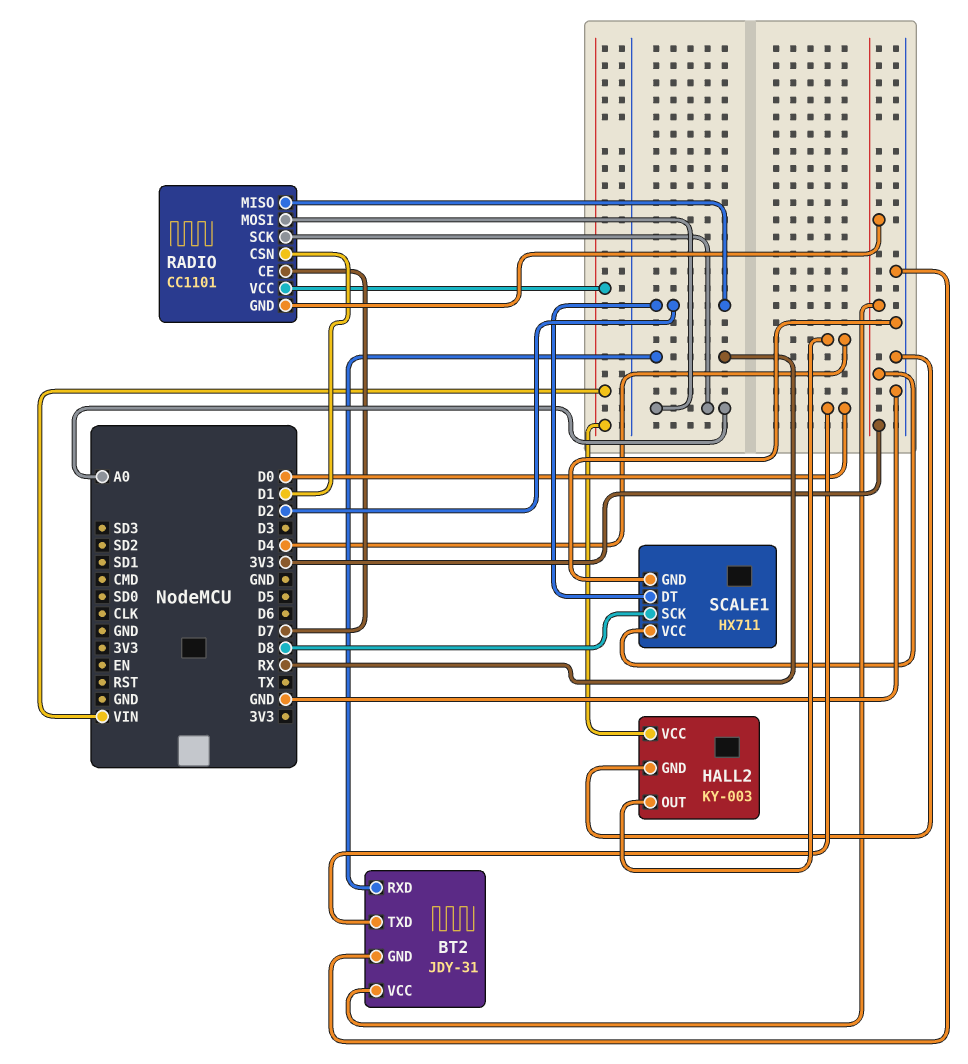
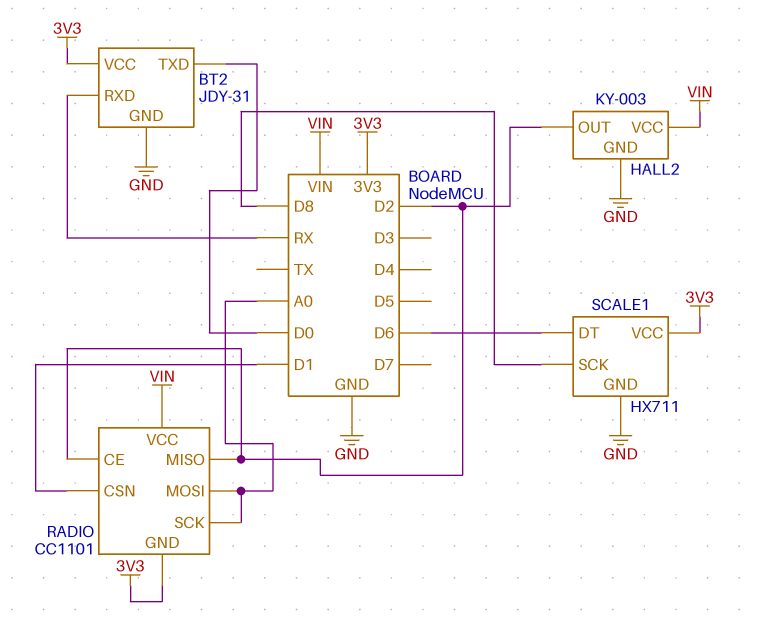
HALL2 pin OUT: D4 -> D2
RADIO pin CE: D7 -> D2
SCALE1 pin DT: D2 -> D6

